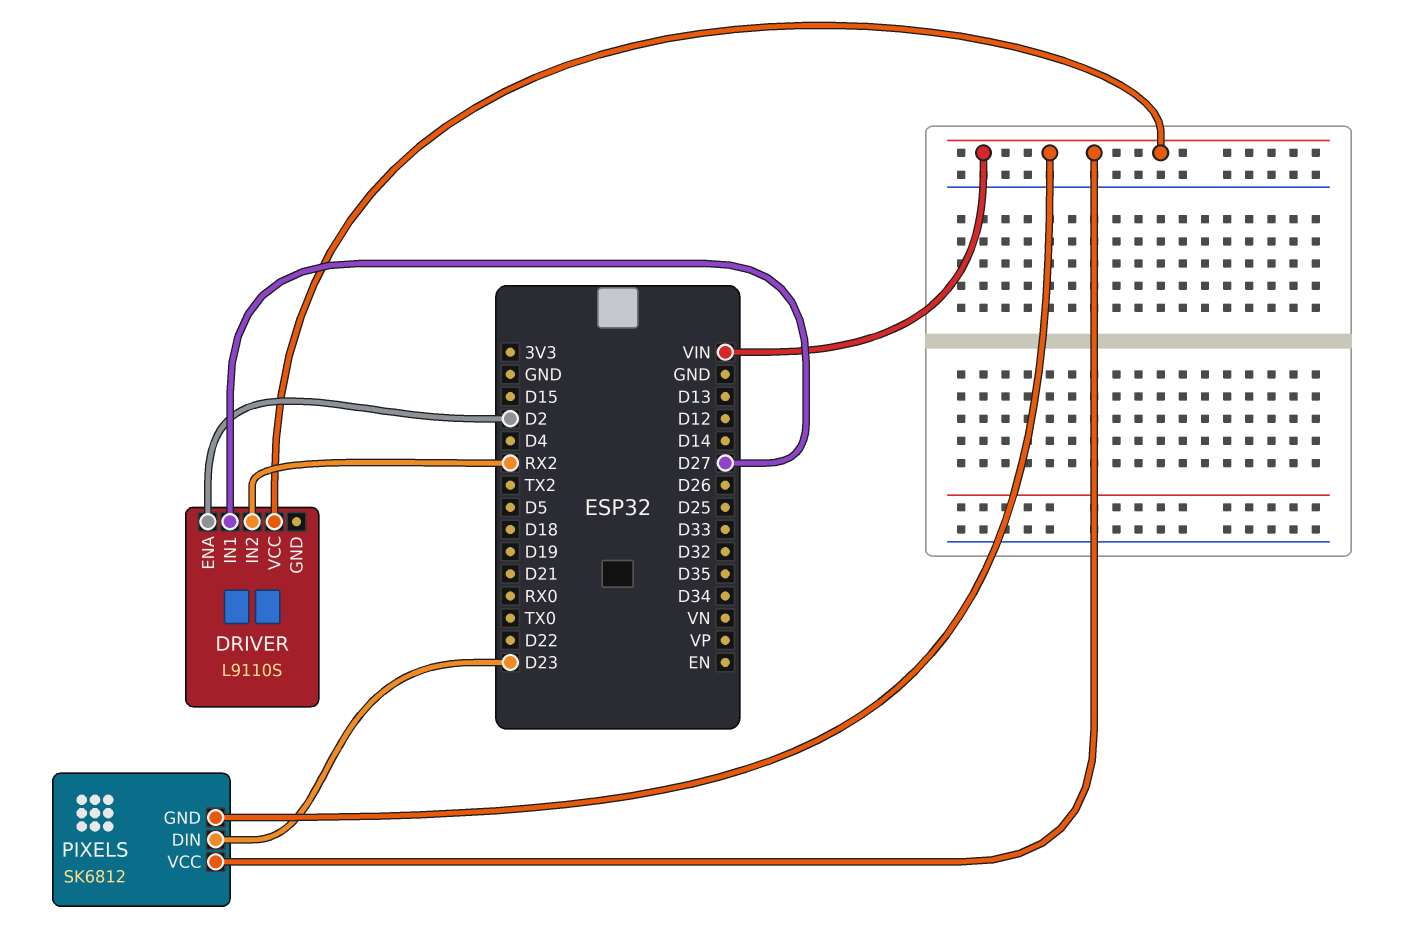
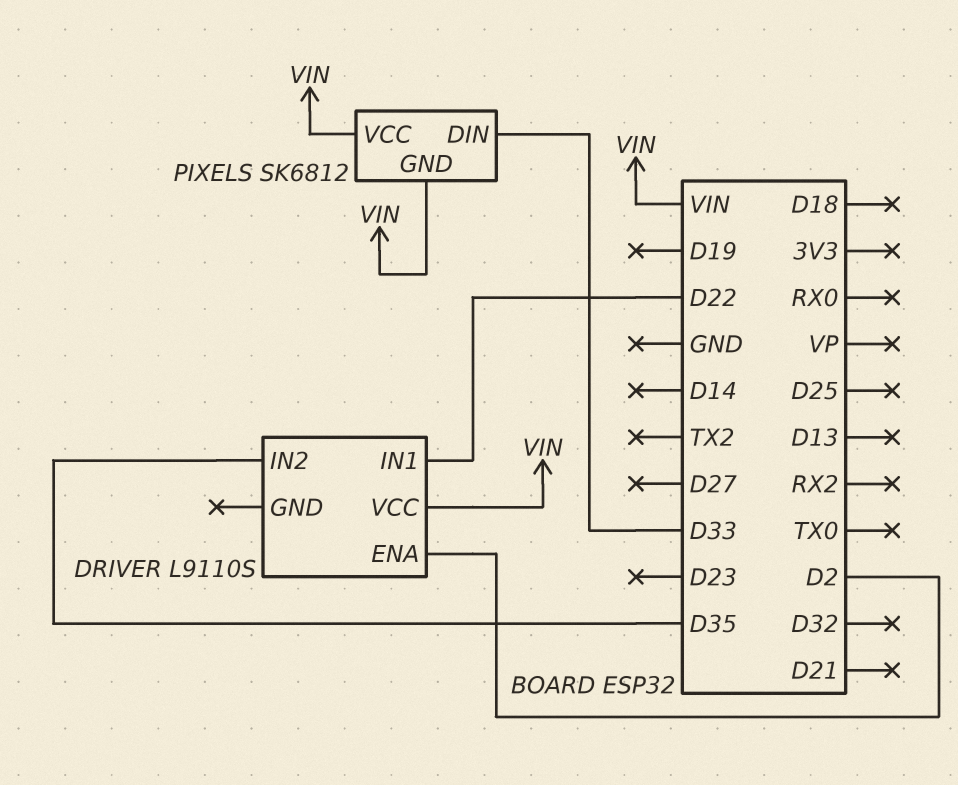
DRIVER pin IN1: D27 -> D22
DRIVER pin IN2: RX2 -> D35
PIXELS pin DIN: D23 -> D33

